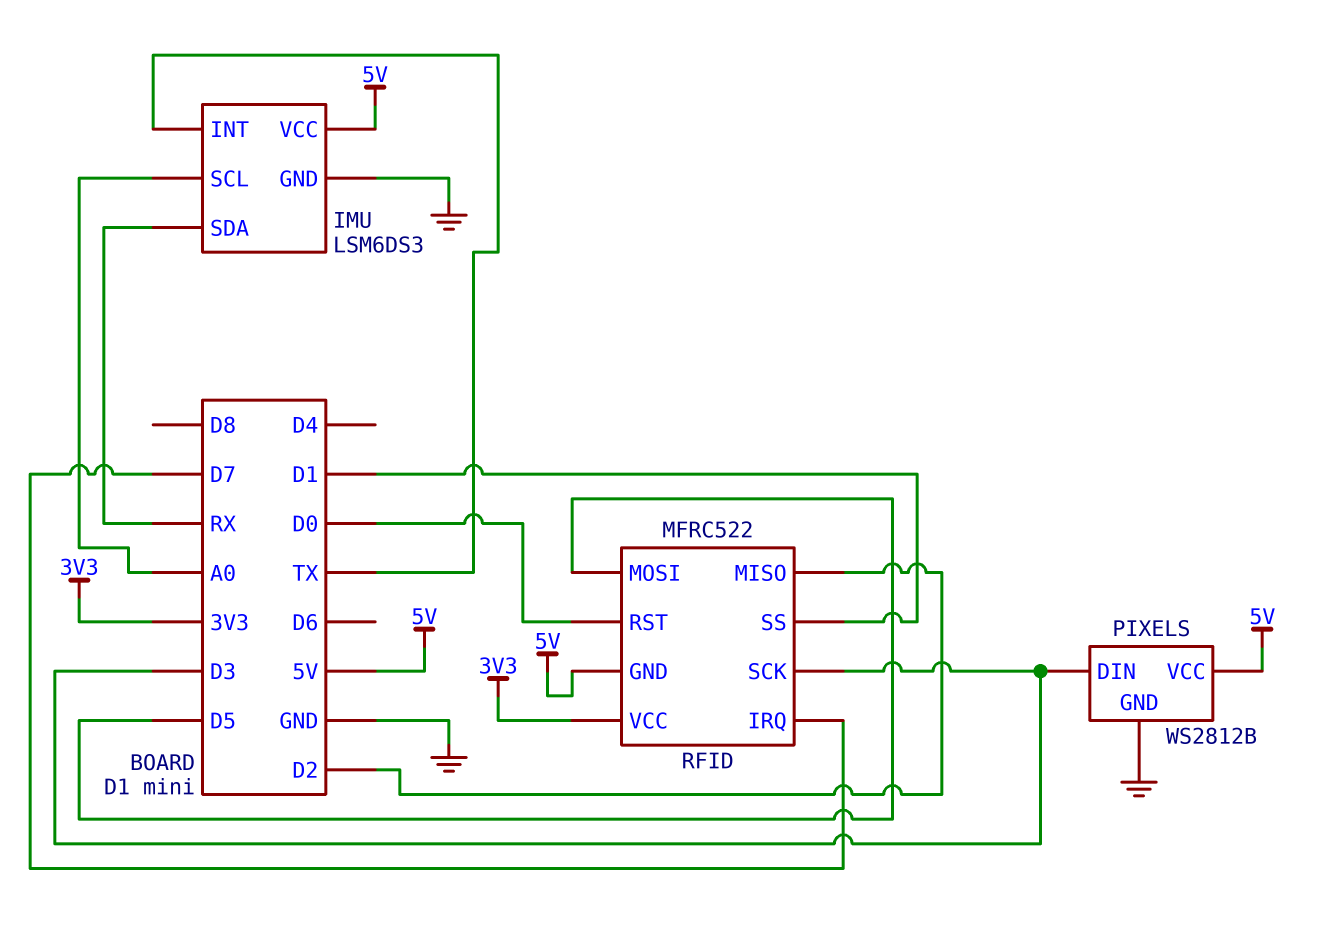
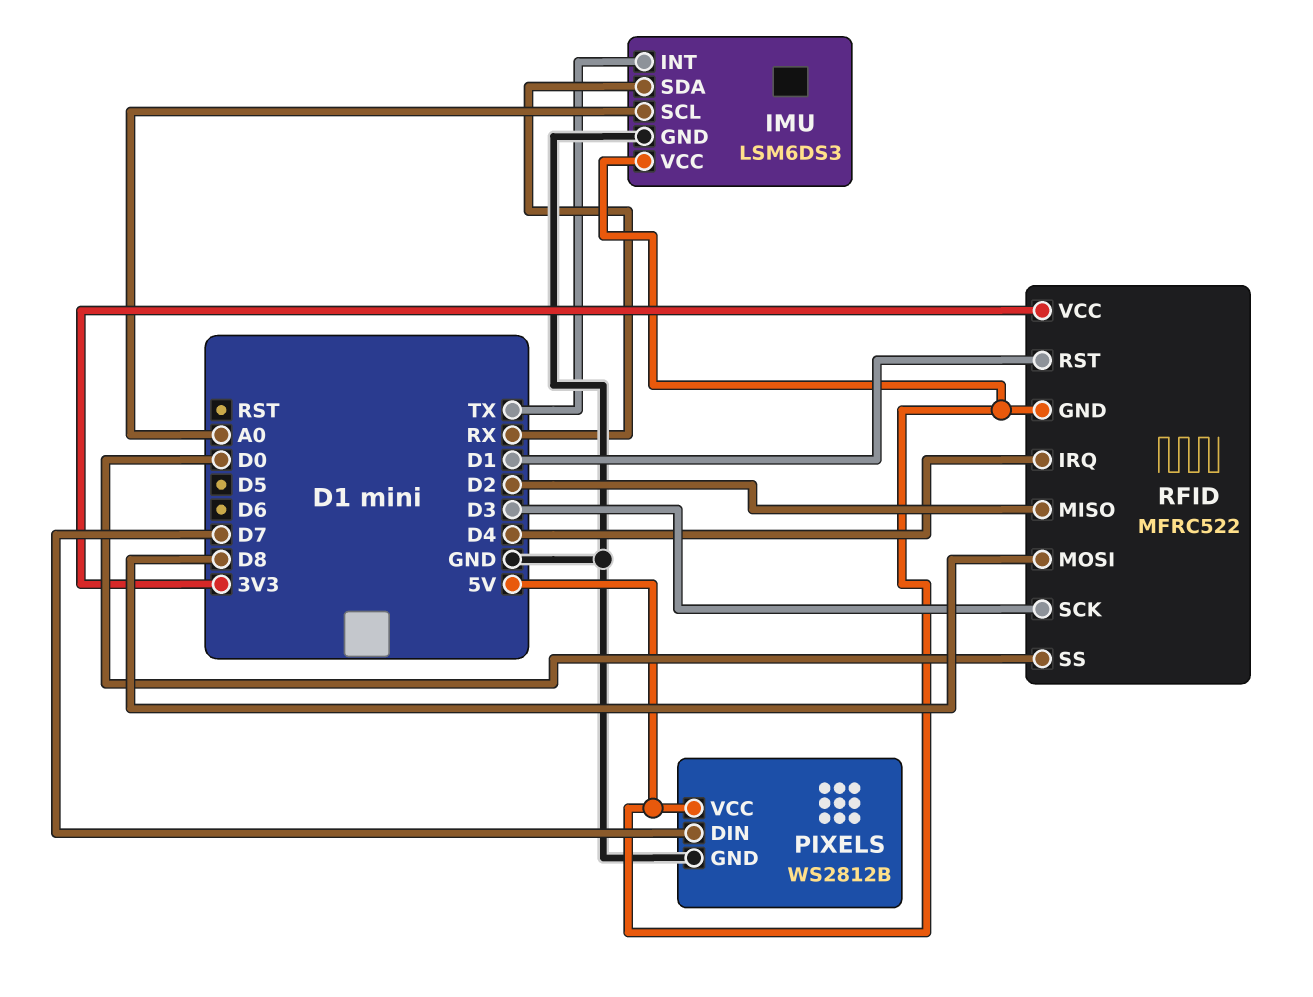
PIXELS pin DIN: D3 -> D7
RFID pin IRQ: D7 -> D4
RFID pin MOSI: D5 -> D8
RFID pin RST: D0 -> D1
RFID pin SS: D1 -> D0

